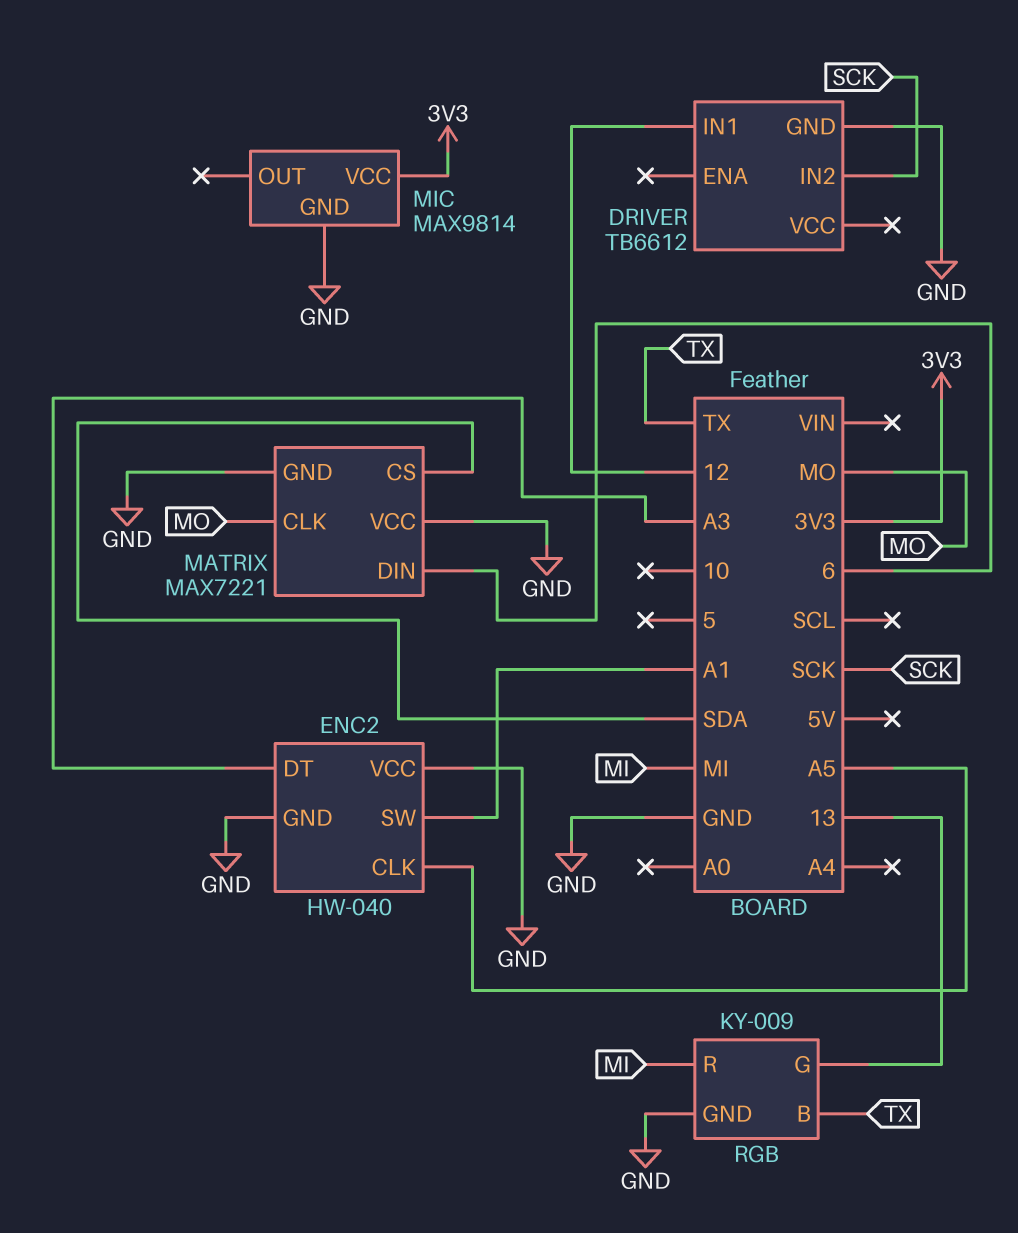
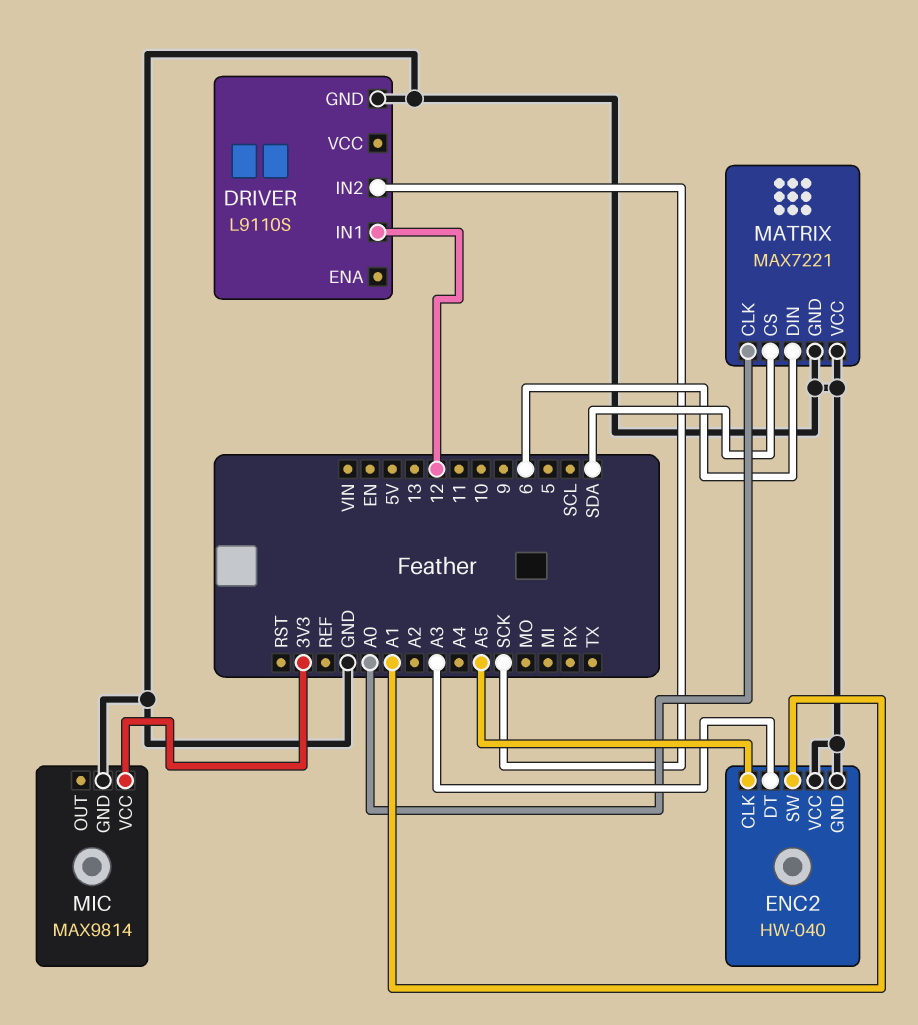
DRIVER: TB6612 -> L9110S
MATRIX pin CLK: MO -> A0
RGB: KY-009 -> none
RGB pin B: TX -> none
RGB pin G: 13 -> none
RGB pin GND: GND -> none
RGB pin R: MI -> none

